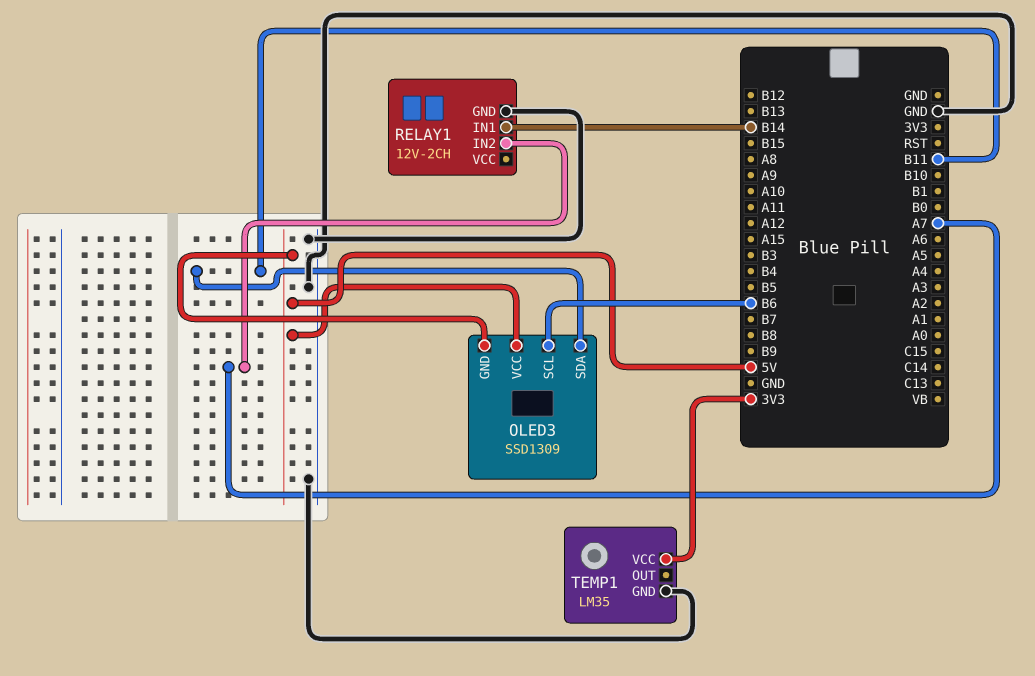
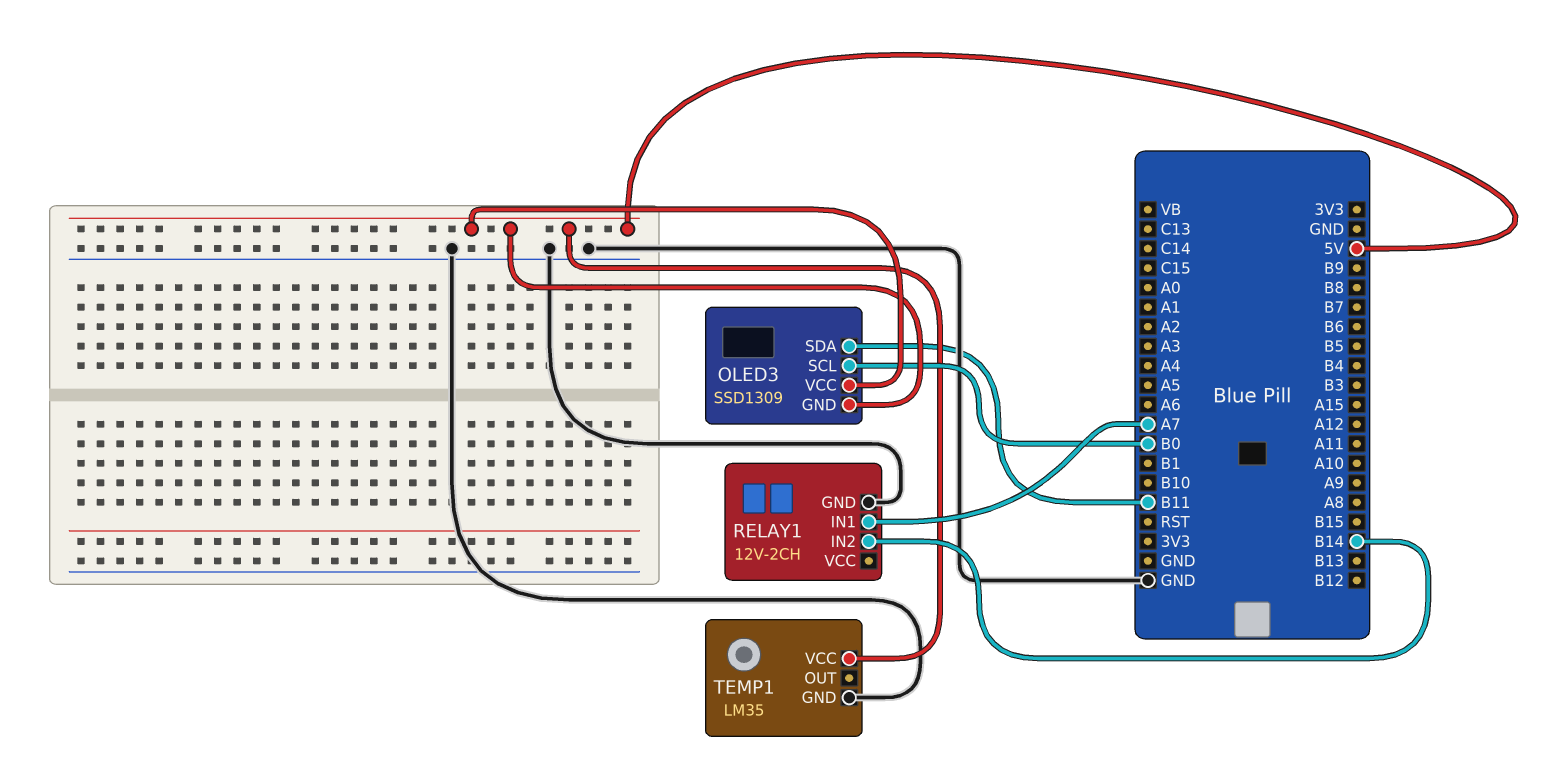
OLED3 pin SCL: B6 -> B0
RELAY1 pin IN1: B14 -> A7
RELAY1 pin IN2: A7 -> B14
TEMP1 pin VCC: 3V3 -> 5V

